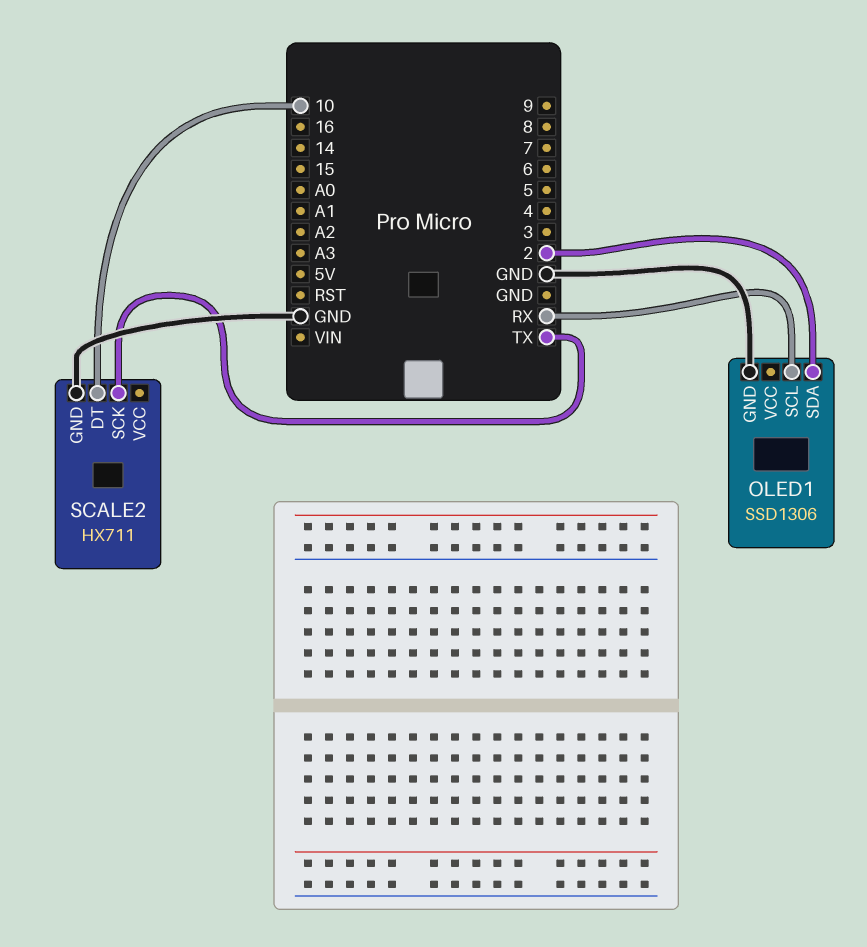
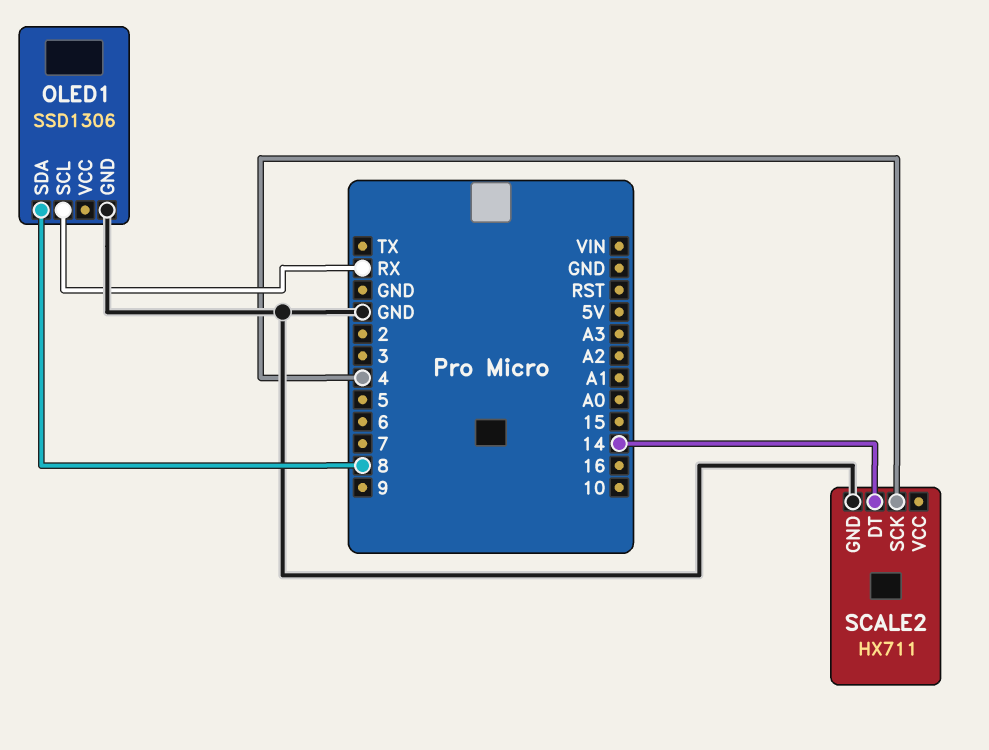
OLED1 pin SDA: 2 -> 8
SCALE2 pin DT: 10 -> 14
SCALE2 pin SCK: TX -> 4

